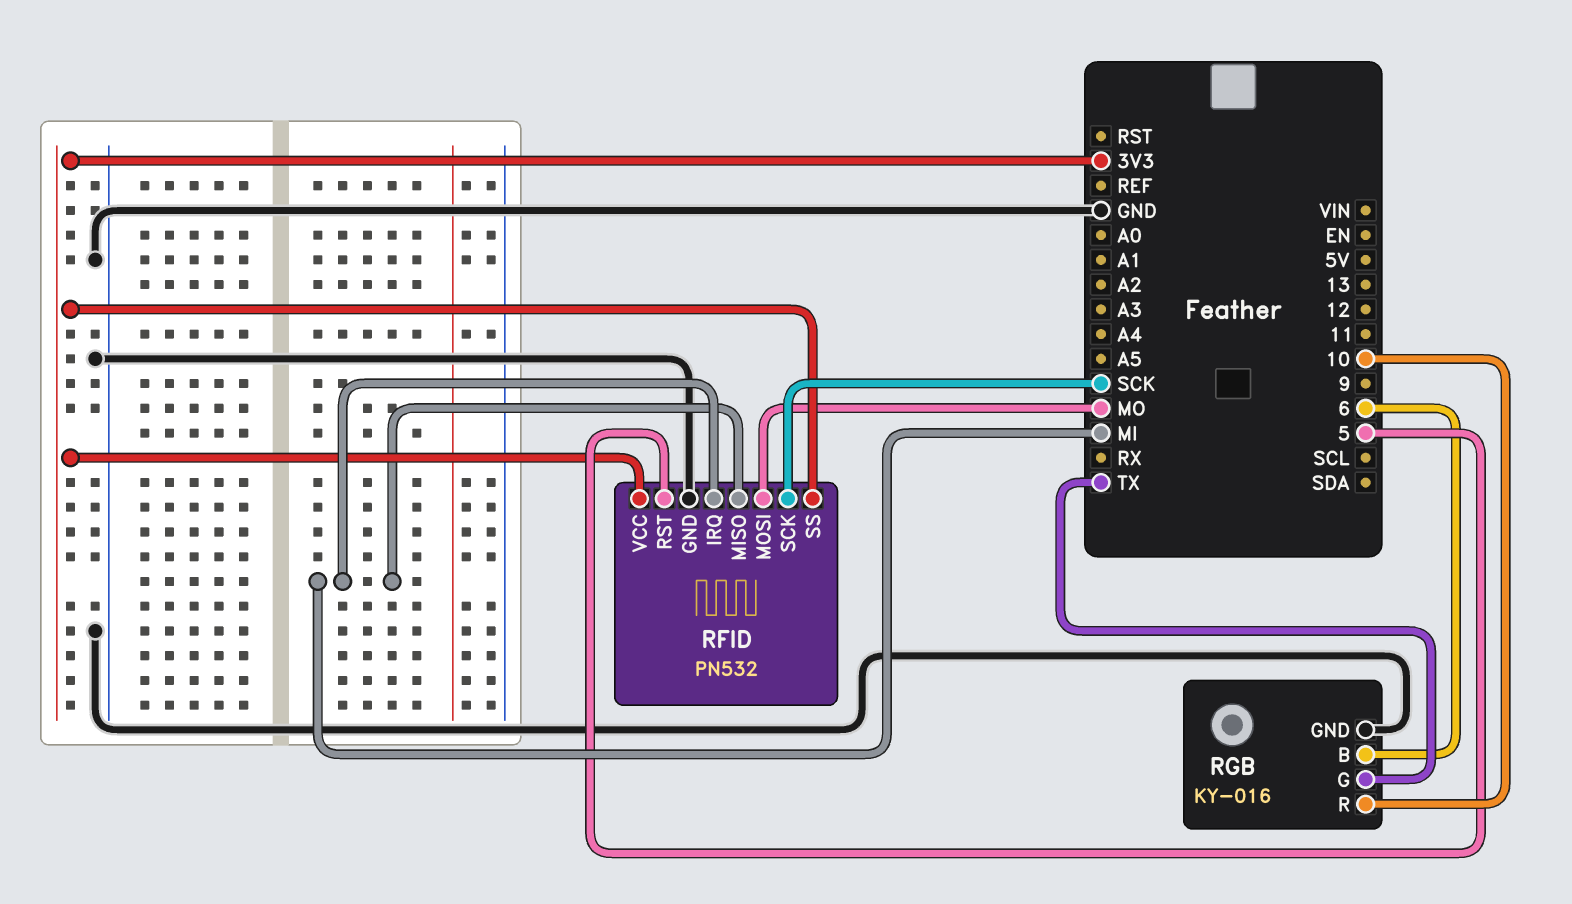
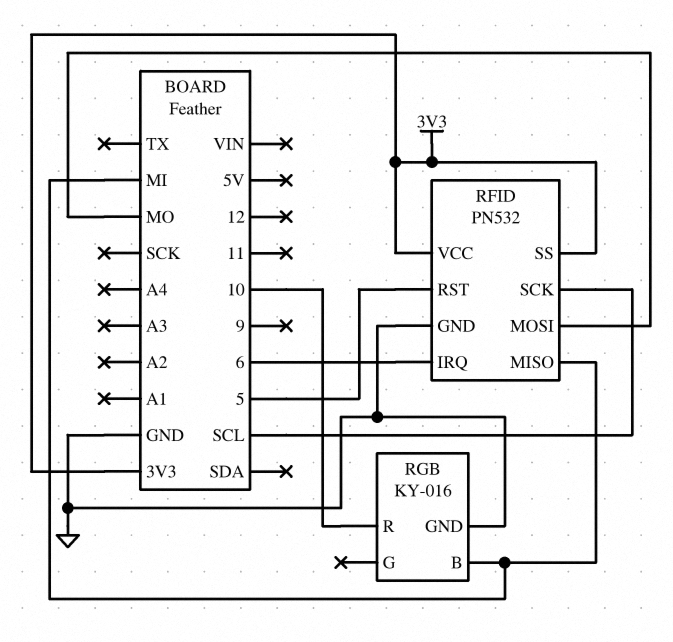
RFID pin IRQ: MI -> 6
RFID pin SCK: SCK -> SCL
RGB pin B: 6 -> MI
RGB pin G: TX -> none

